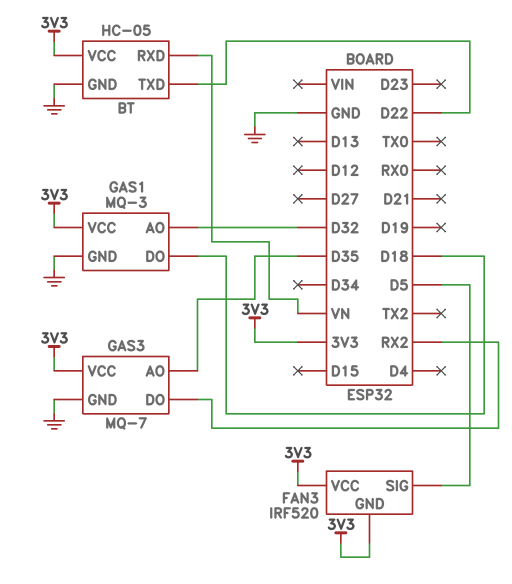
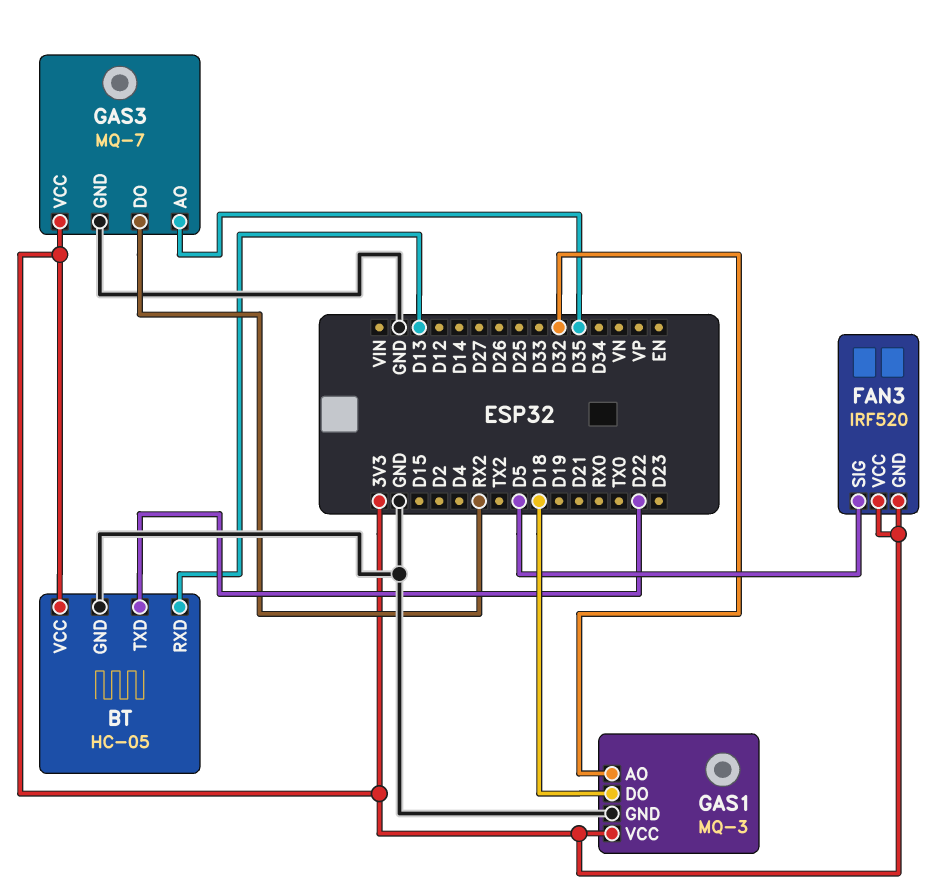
BT pin RXD: VN -> D13

